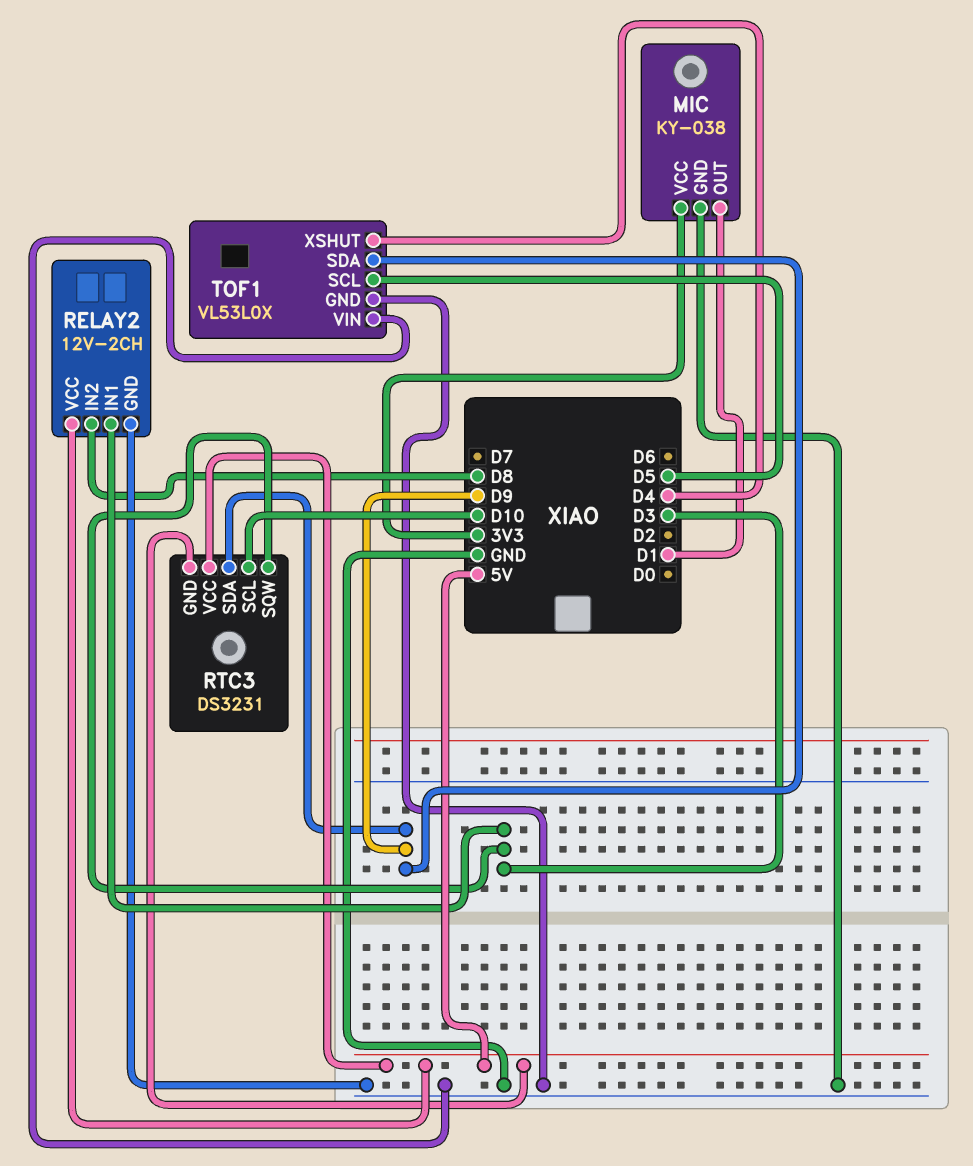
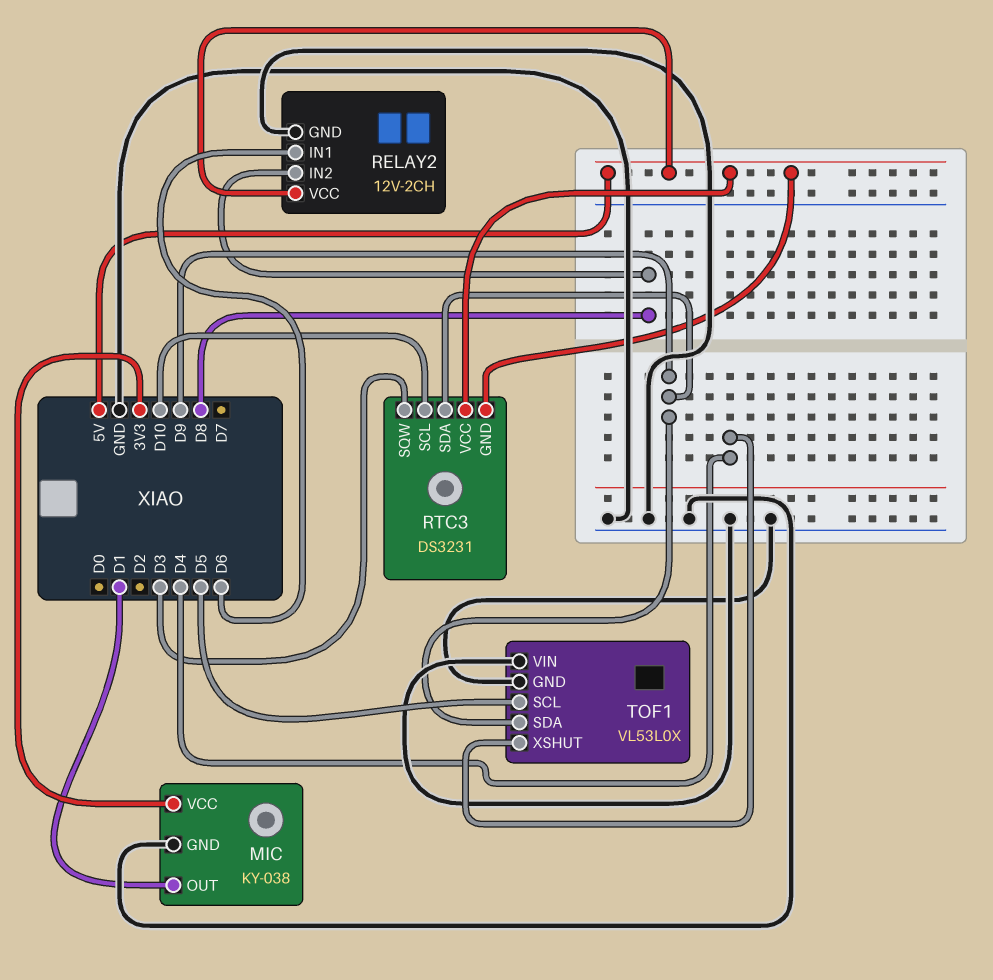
RELAY2 pin IN1: D3 -> D6

